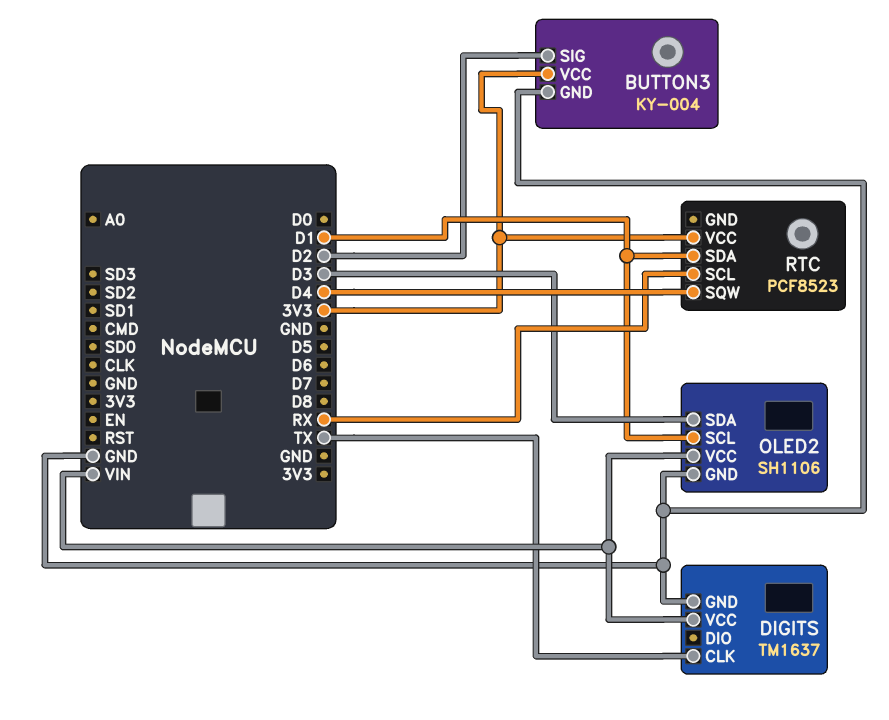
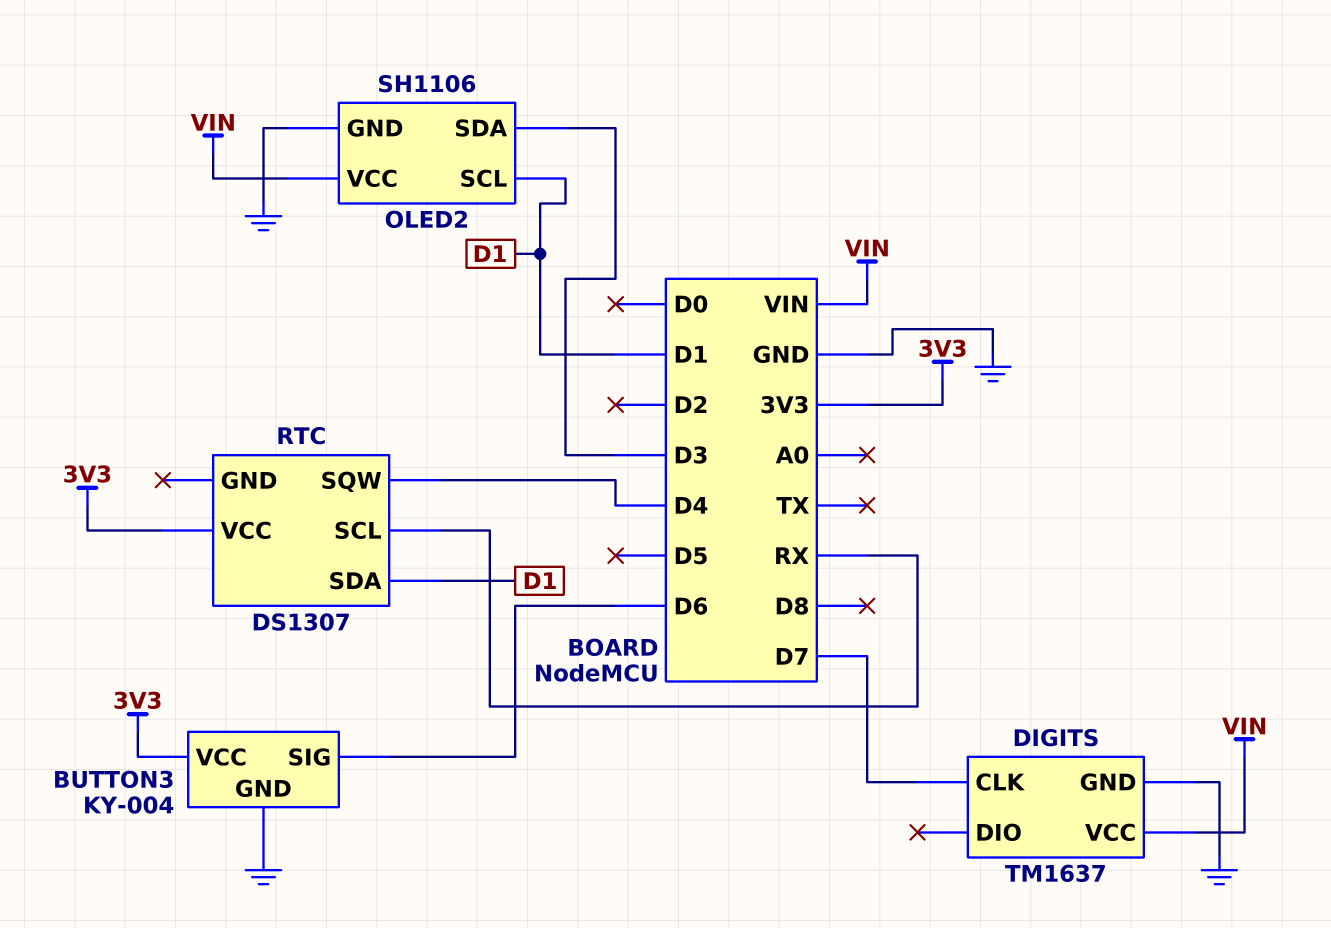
BUTTON3 pin SIG: D2 -> D6
DIGITS pin CLK: TX -> D7
RTC: PCF8523 -> DS1307

